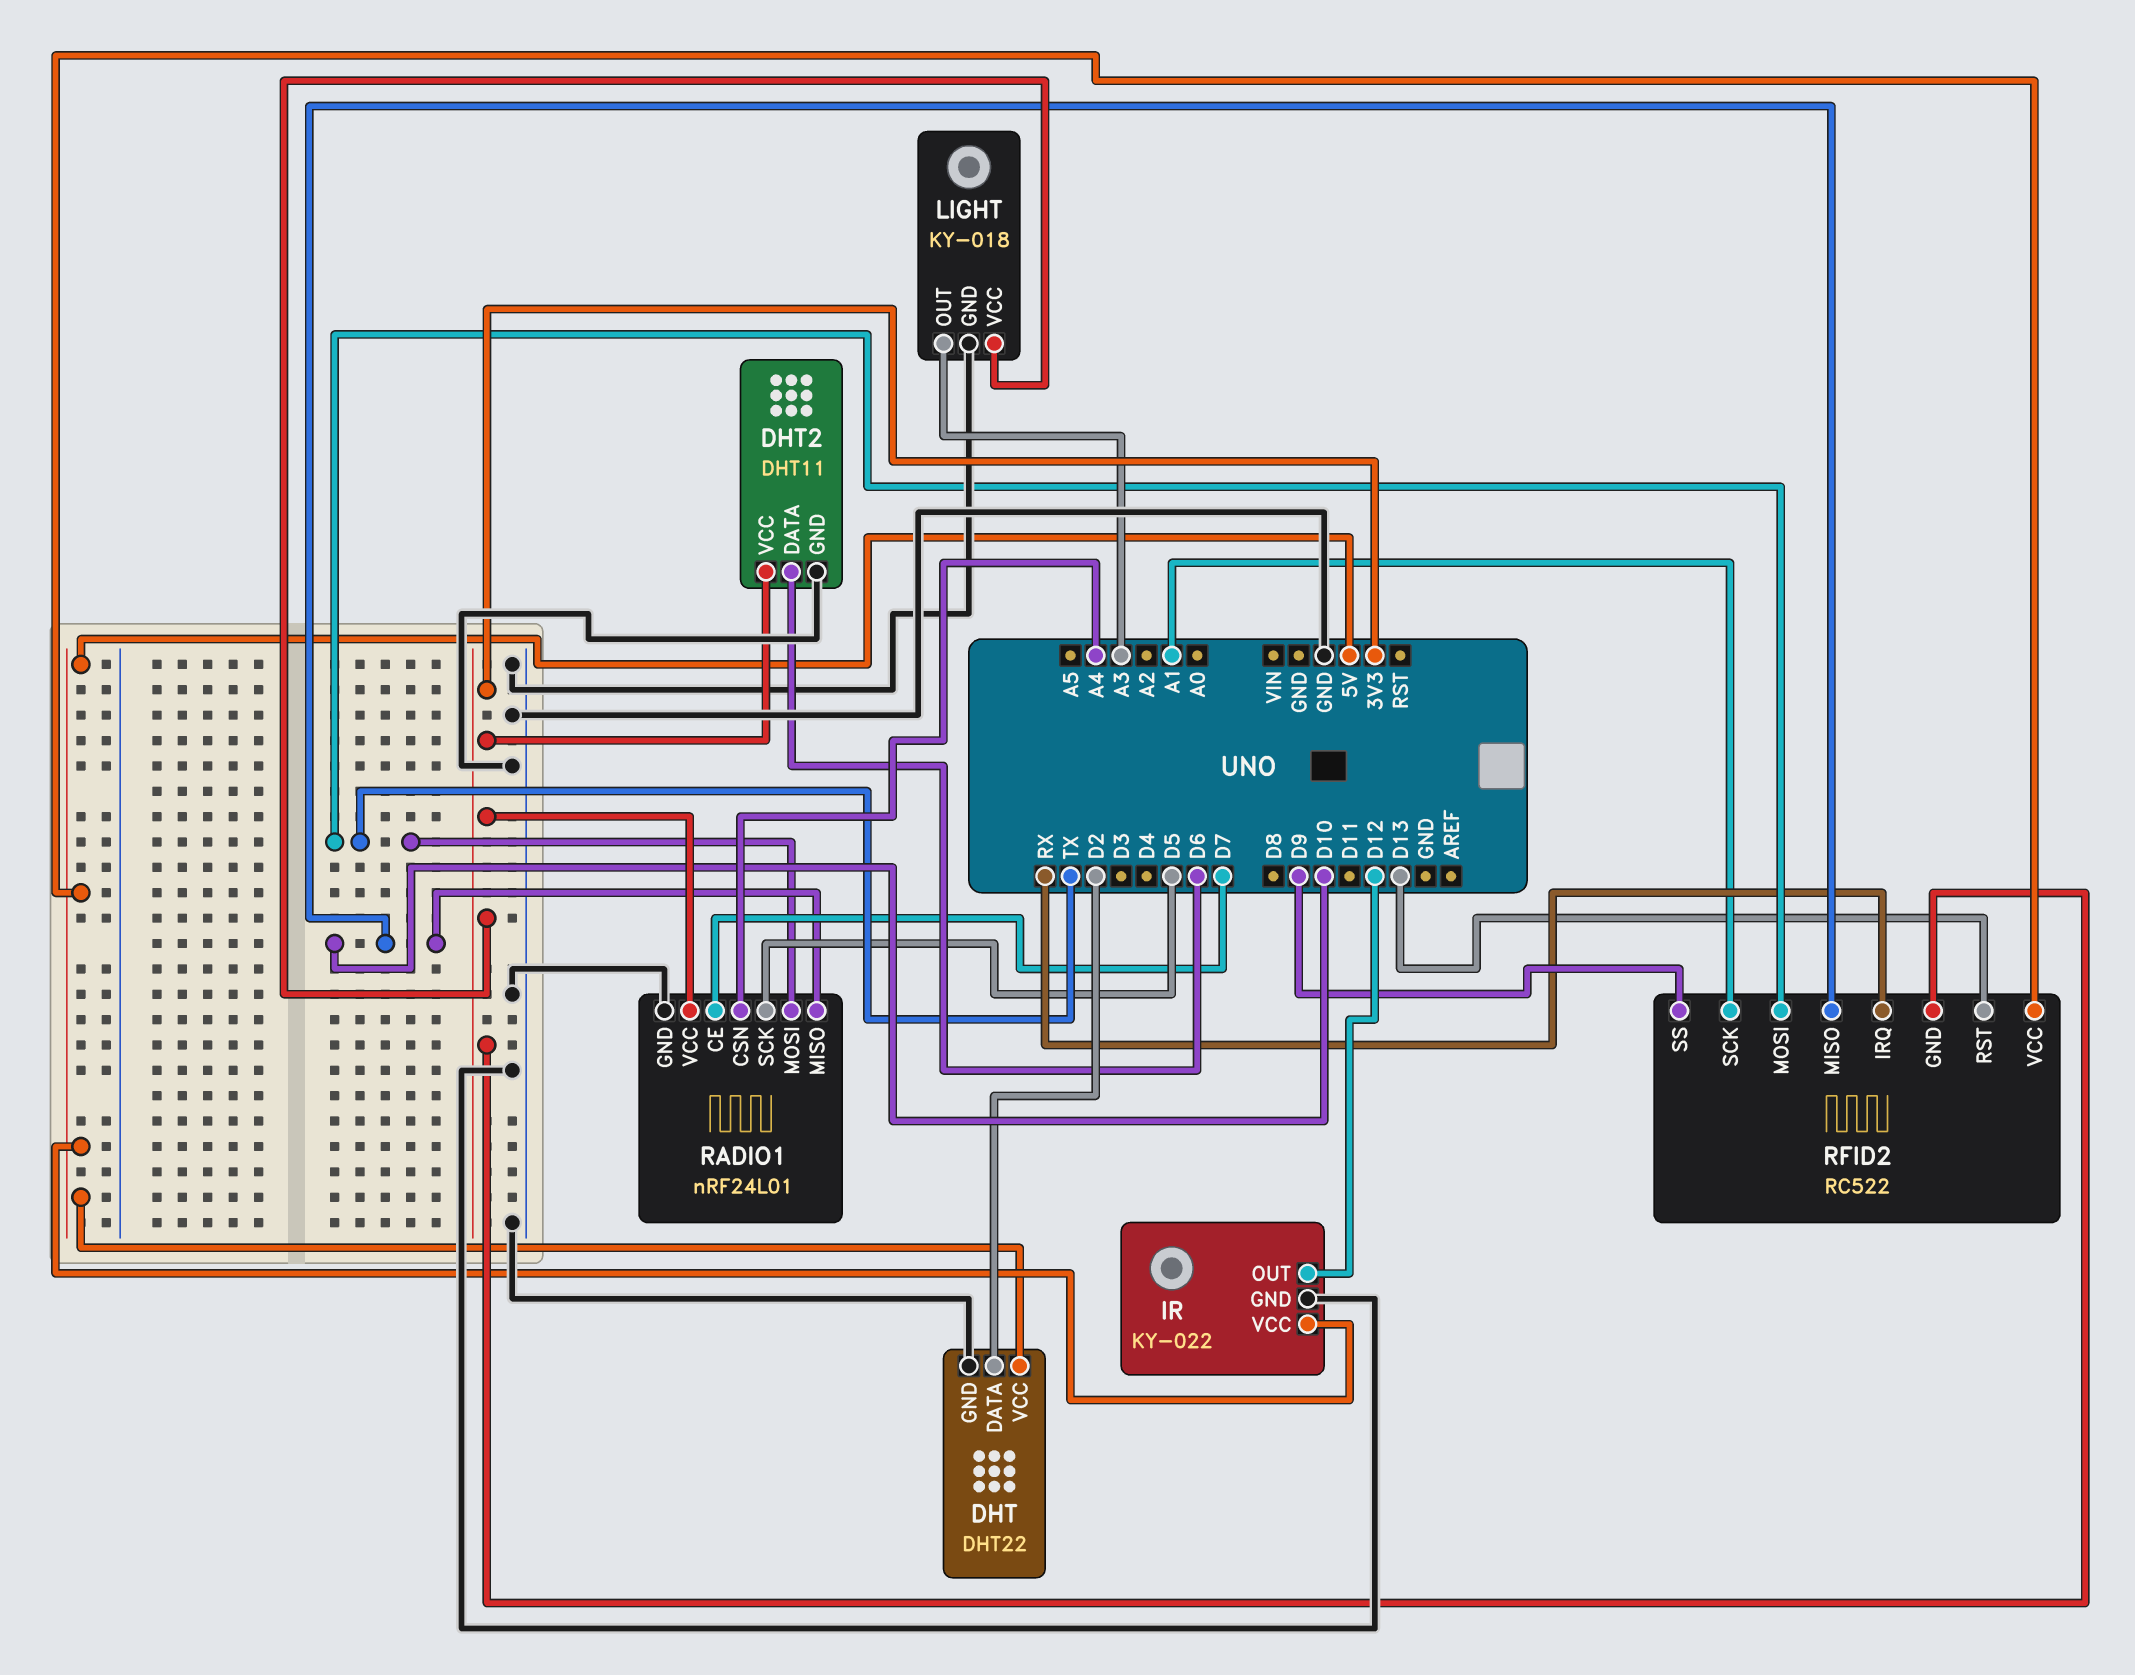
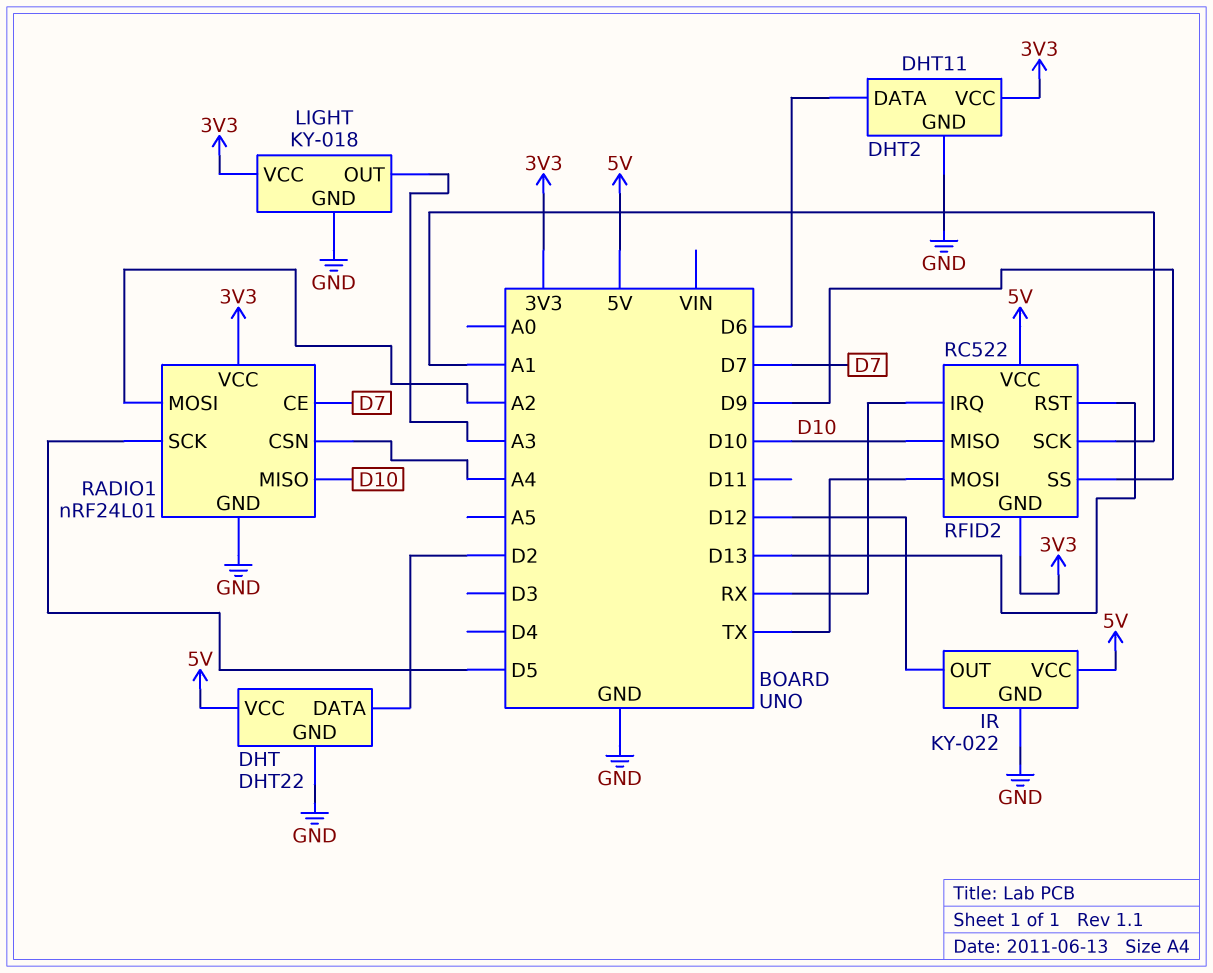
RADIO1 pin MOSI: TX -> A2

